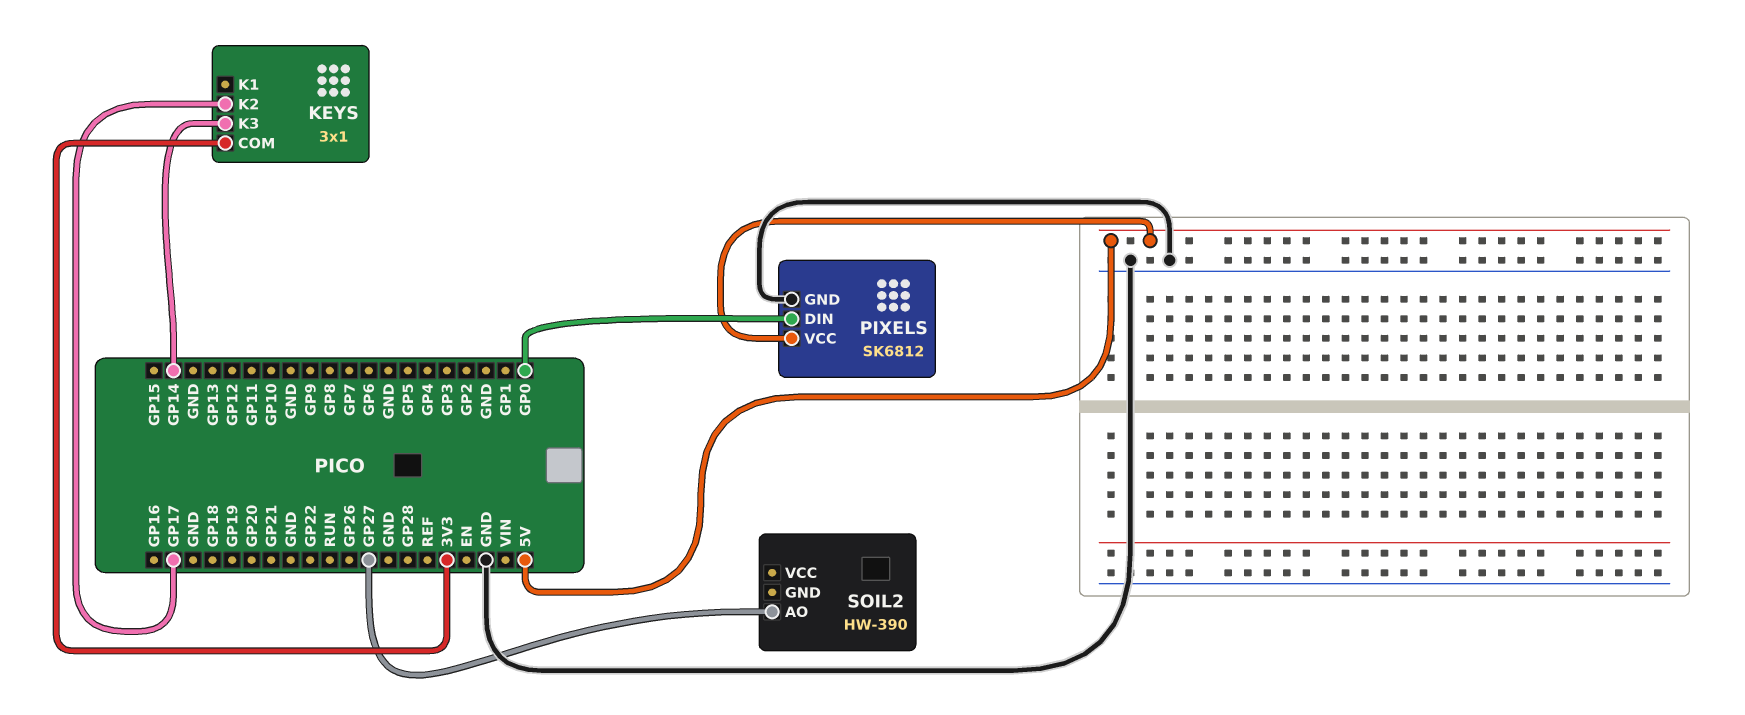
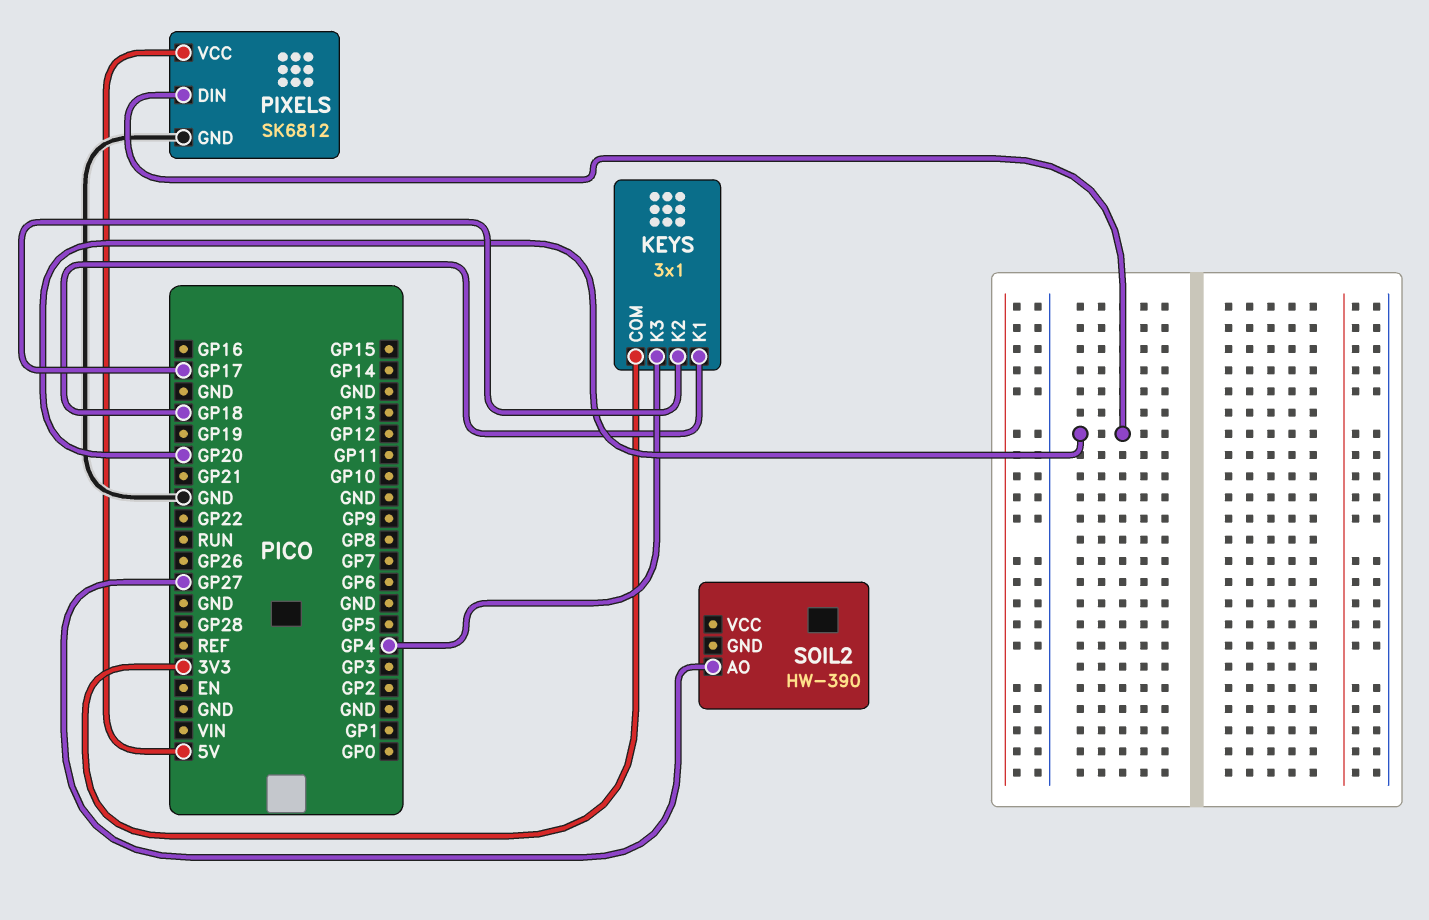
KEYS pin K1: none -> GP18
KEYS pin K3: GP14 -> GP4
PIXELS pin DIN: GP0 -> GP20

